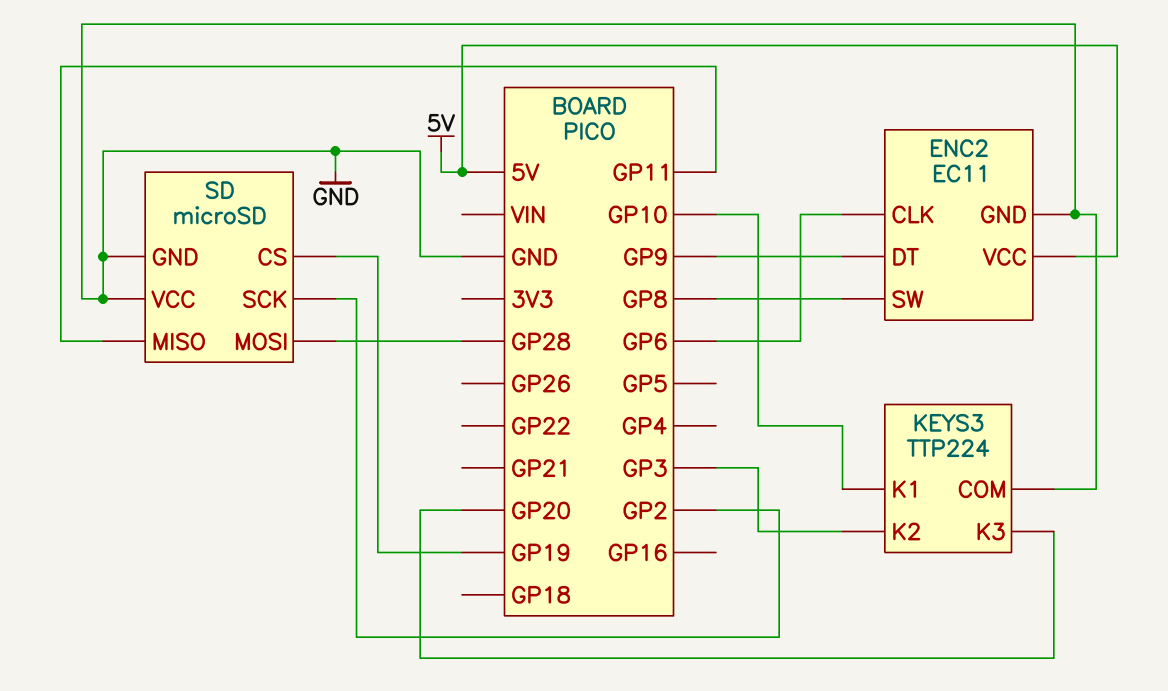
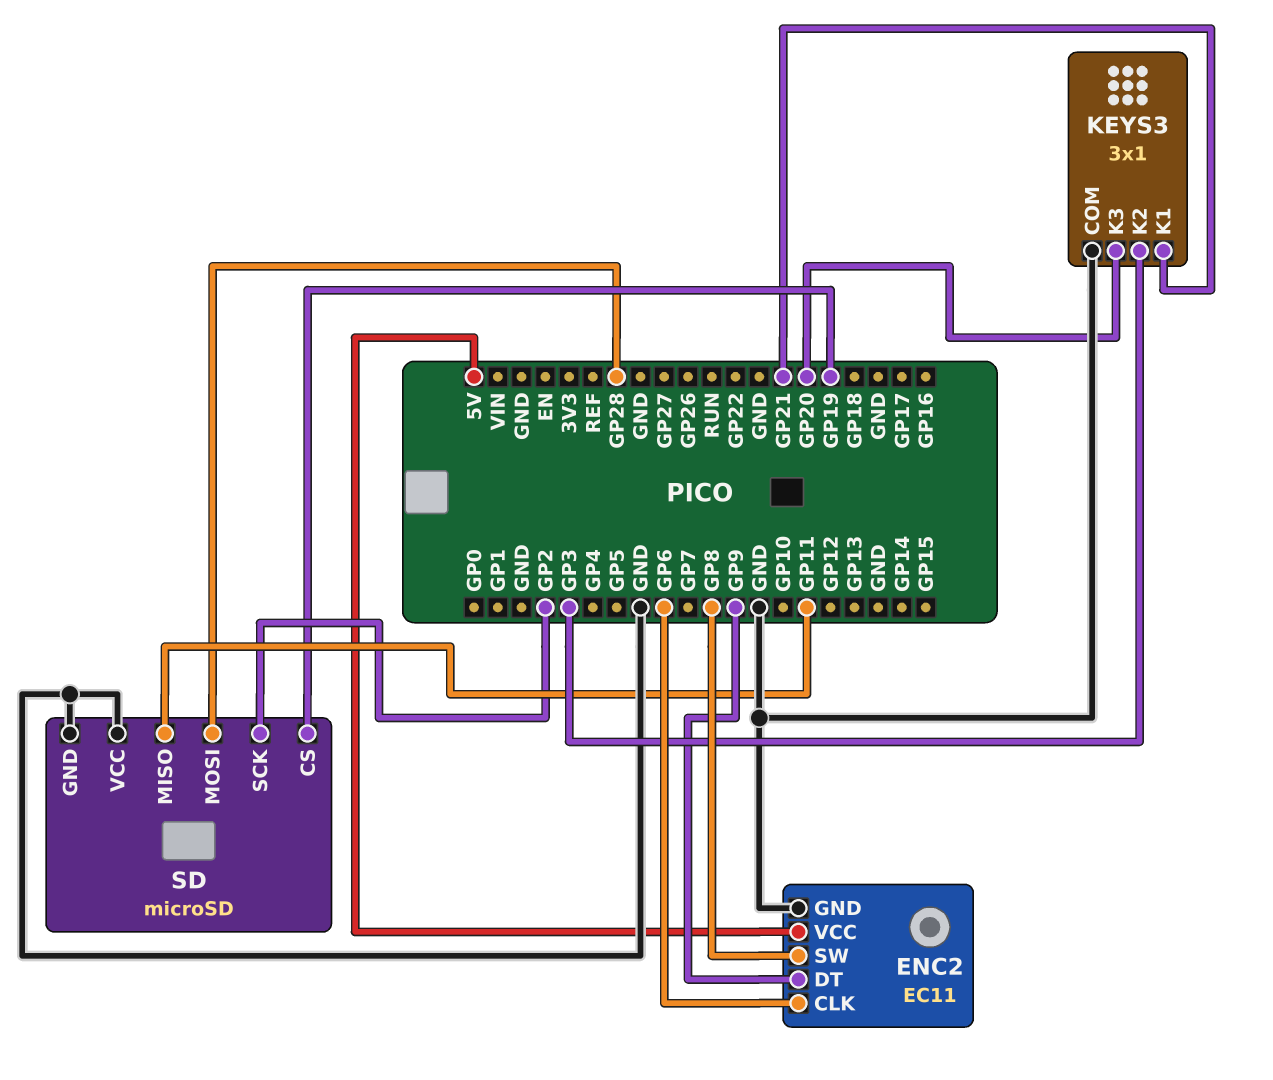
KEYS3: TTP224 -> 3x1
KEYS3 pin K1: GP10 -> GP21

